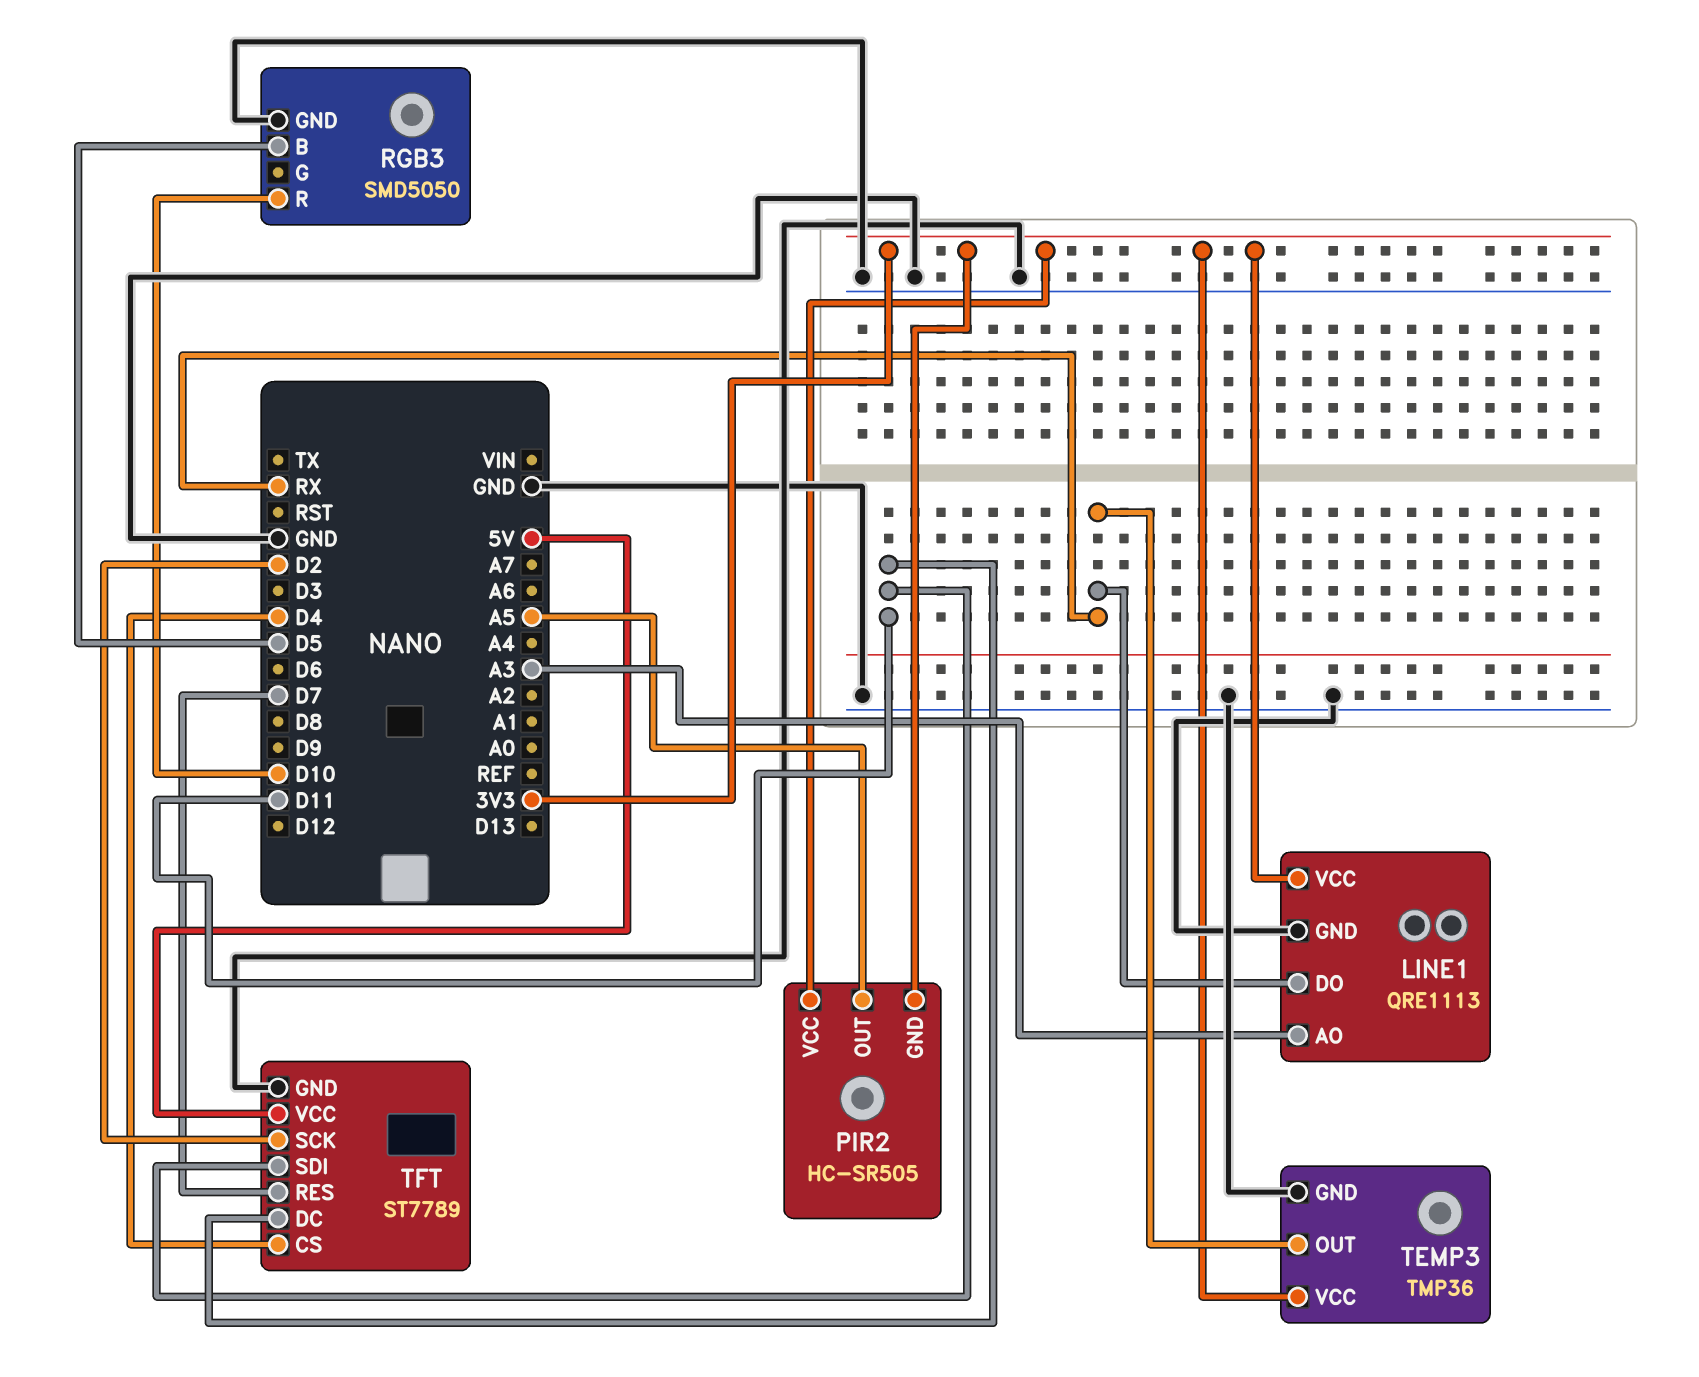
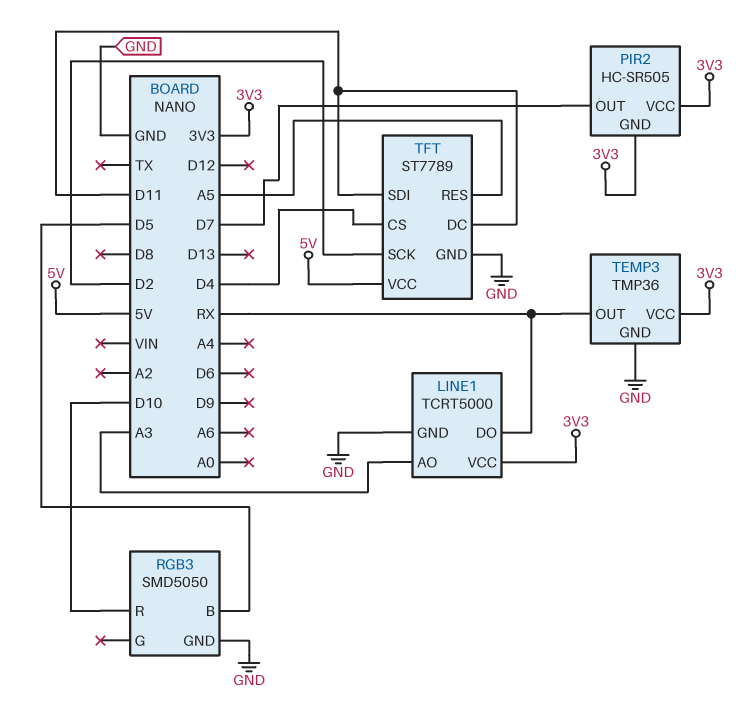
LINE1: QRE1113 -> TCRT5000
PIR2 pin OUT: A5 -> D7
TFT pin RES: D7 -> A5

